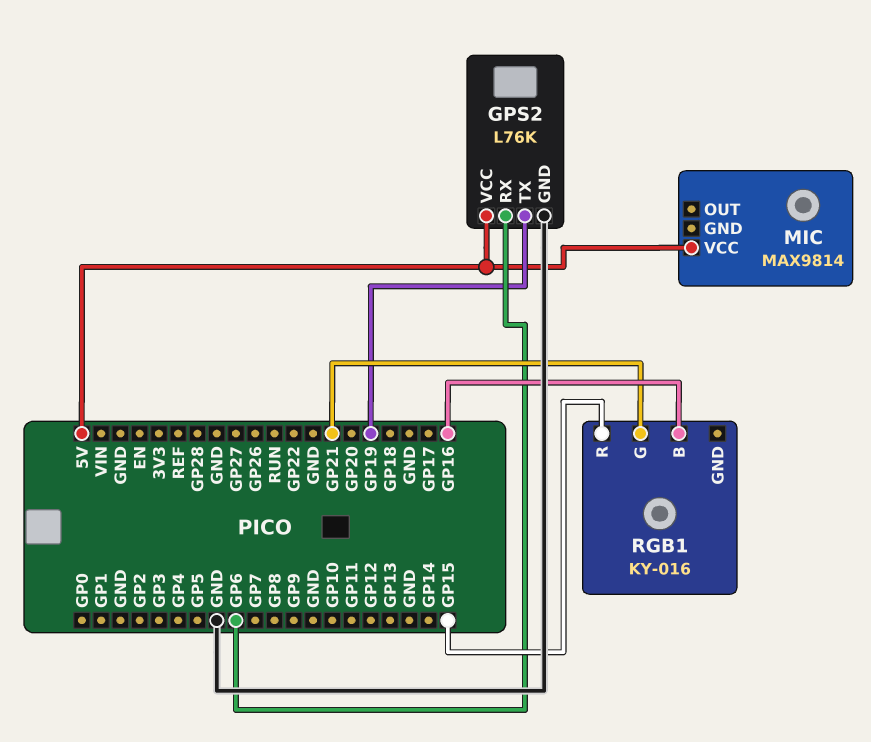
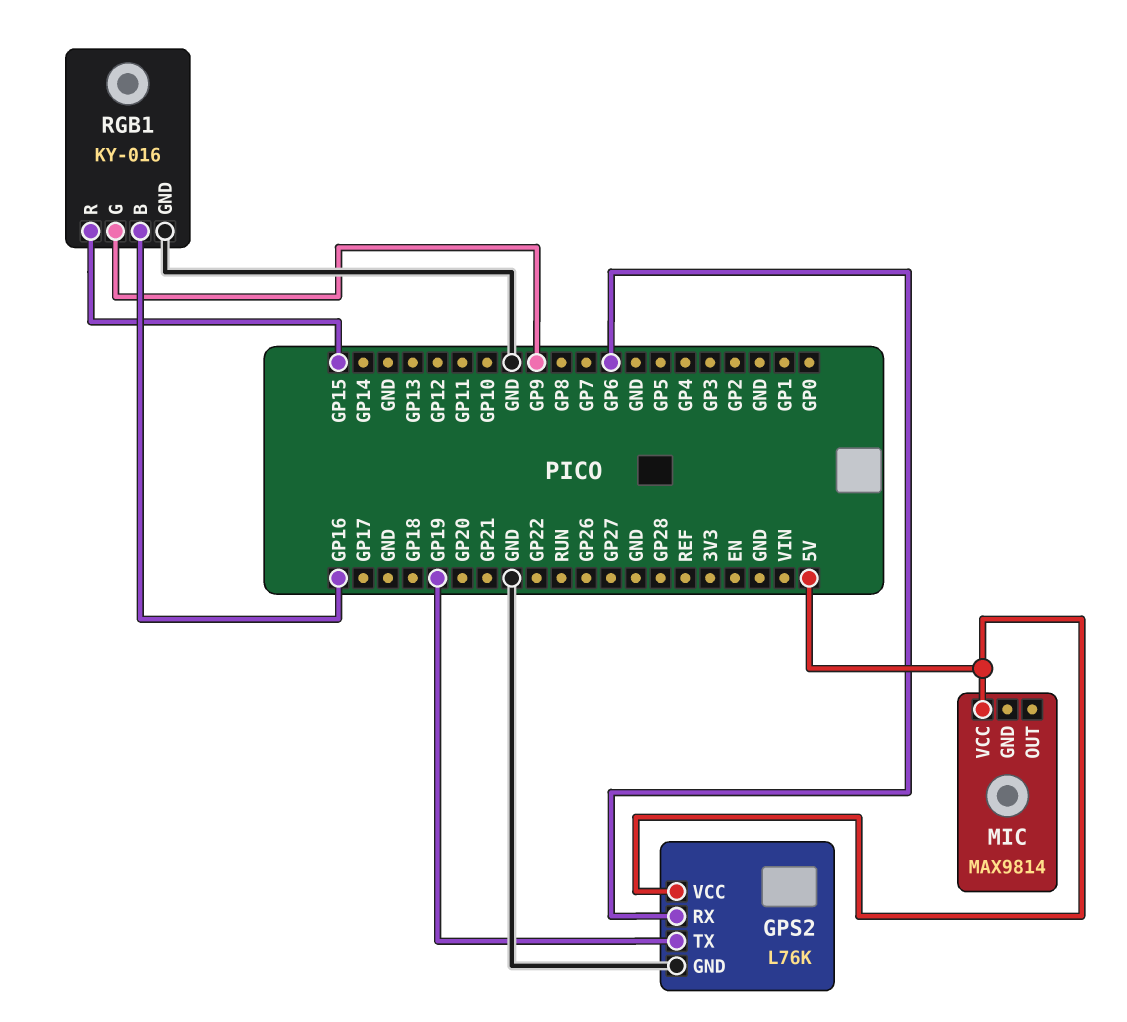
RGB1 pin G: GP21 -> GP9
RGB1 pin GND: none -> GND

